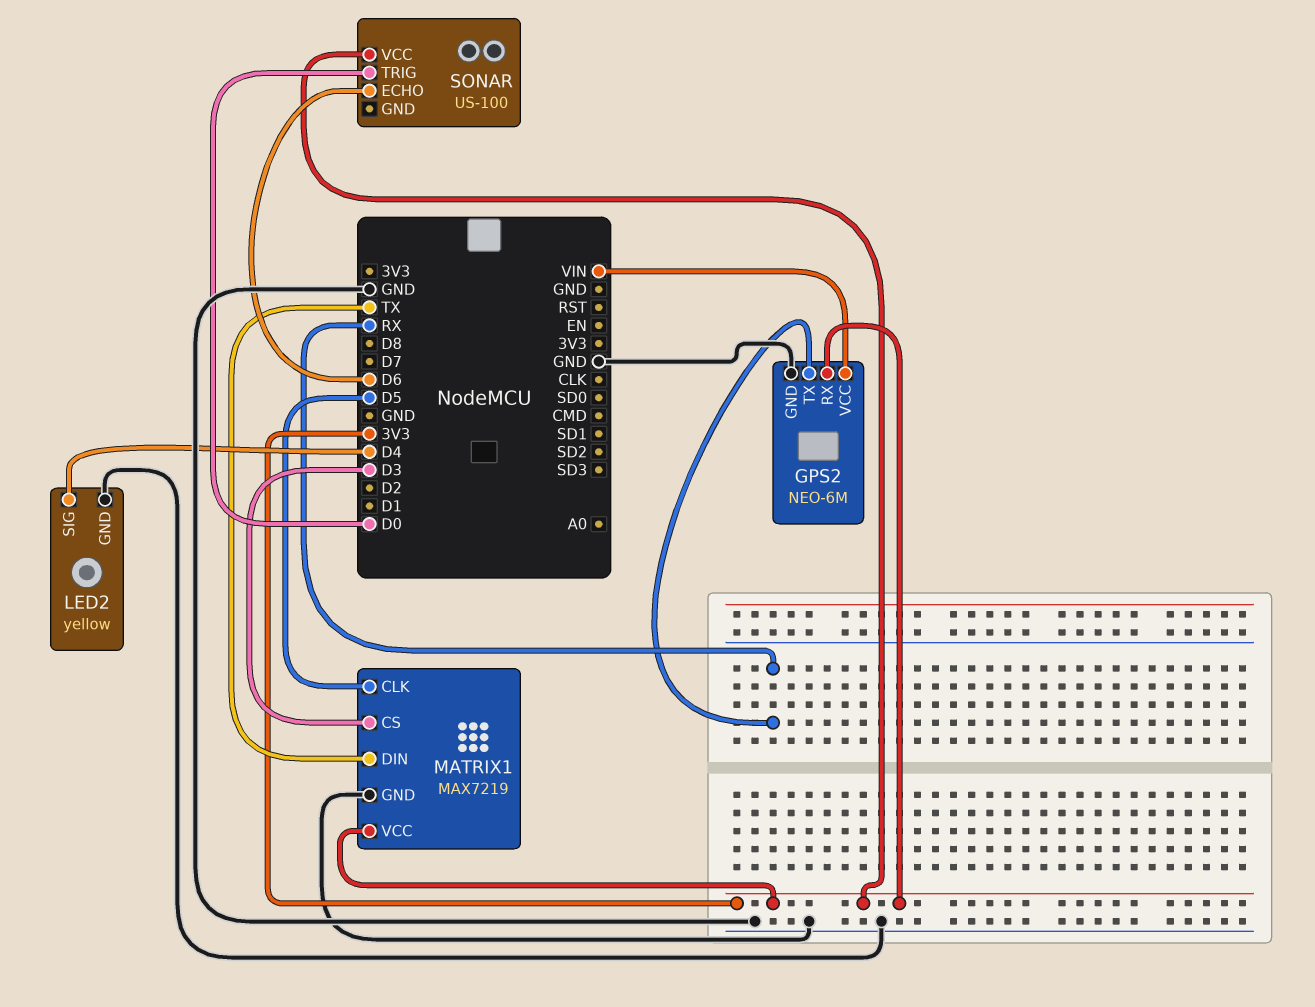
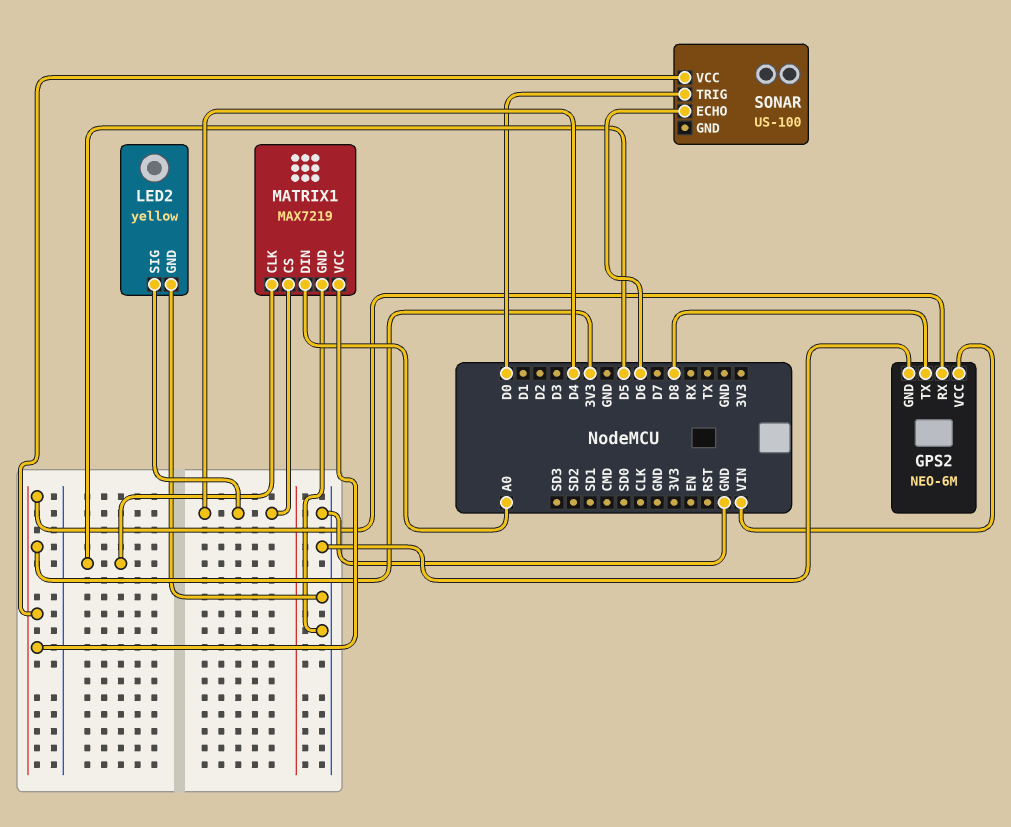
GPS2 pin TX: RX -> D8
MATRIX1 pin CS: D3 -> D4
MATRIX1 pin DIN: TX -> A0

